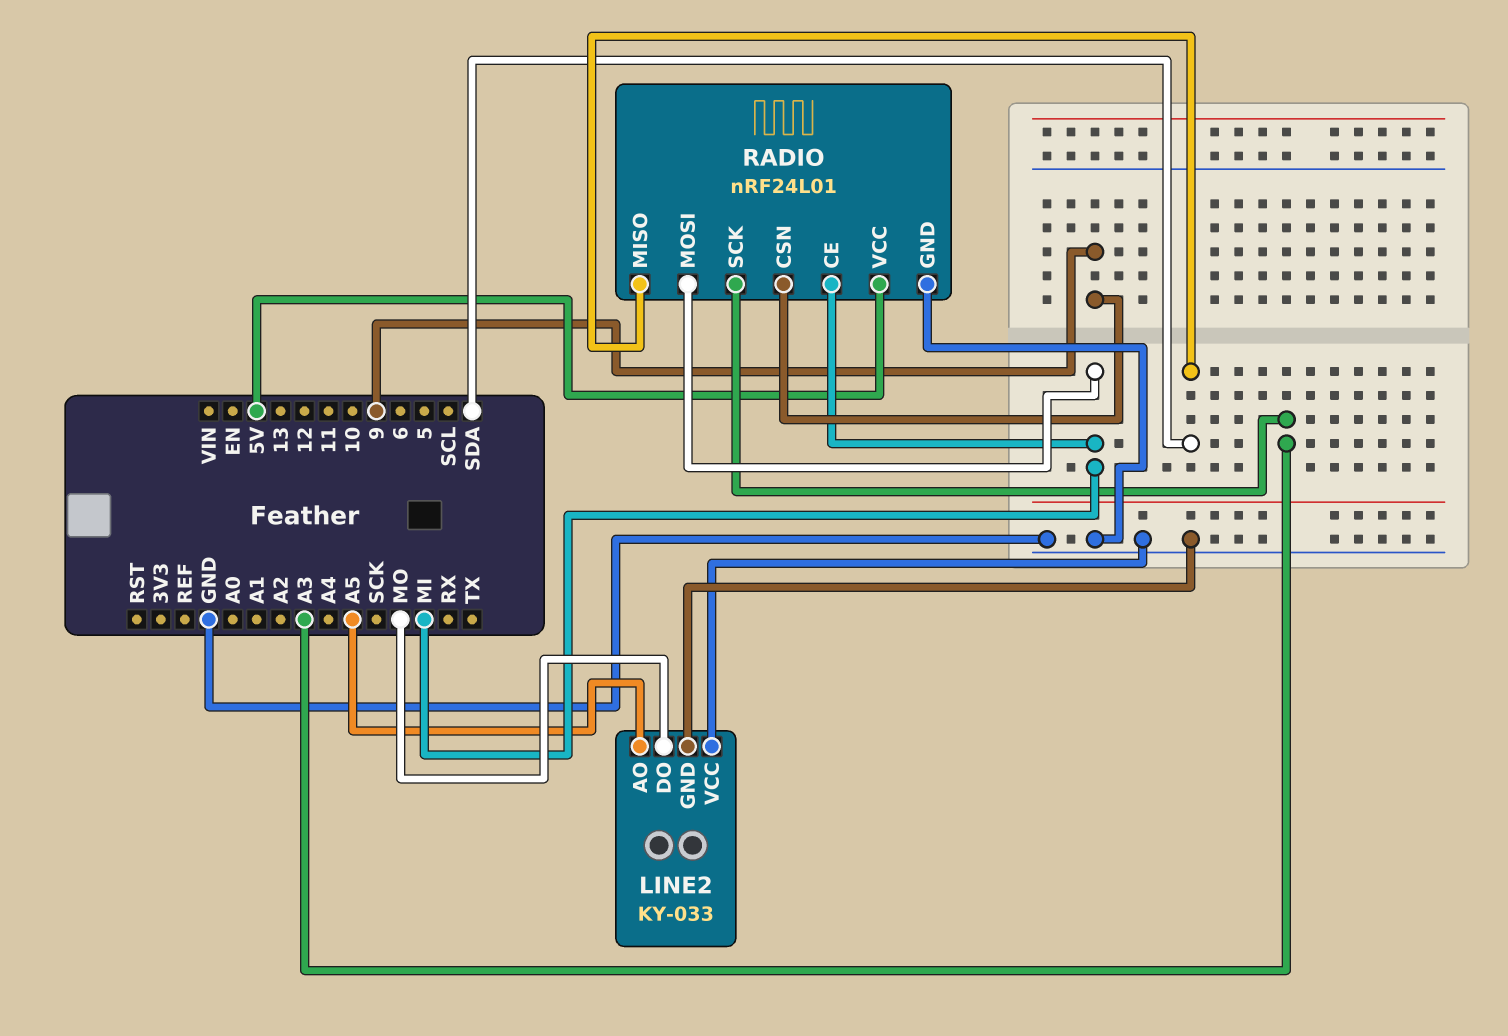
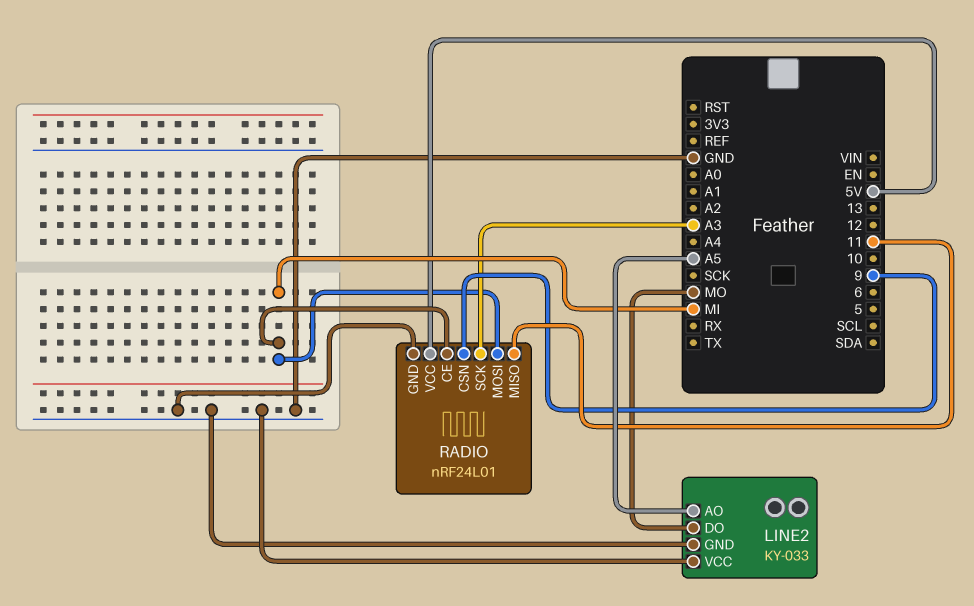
RADIO pin MISO: SDA -> 11

